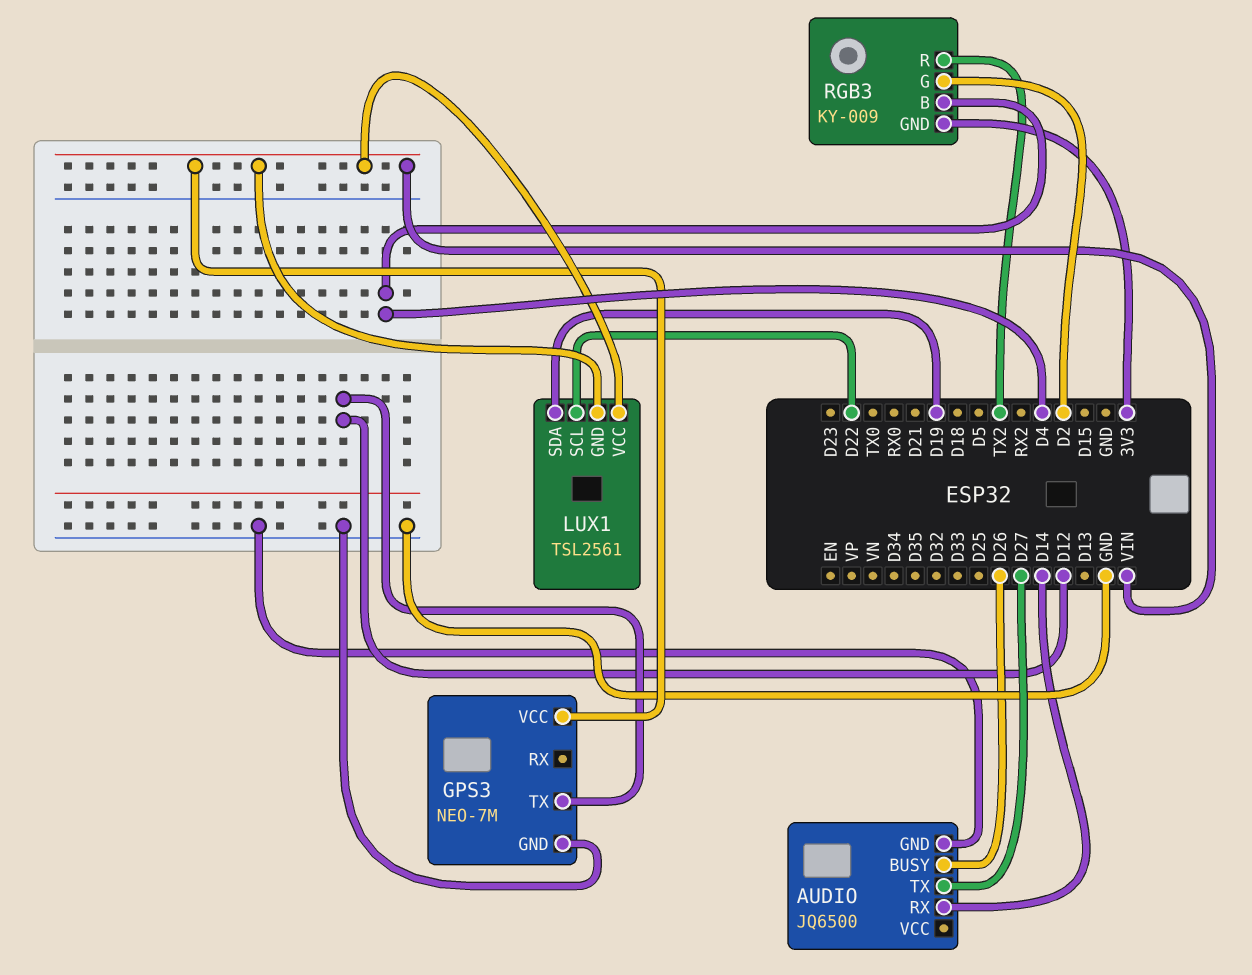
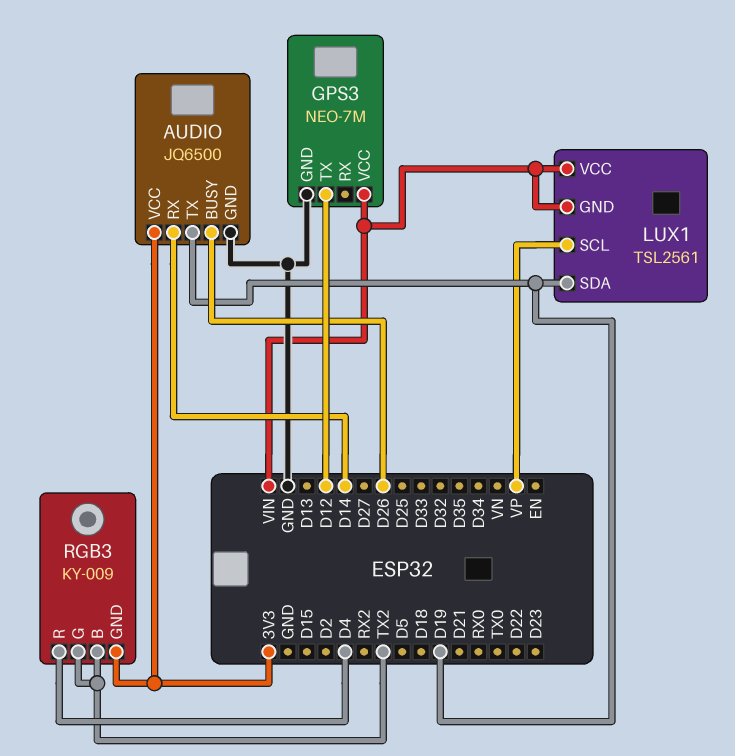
AUDIO pin TX: D27 -> D19
AUDIO pin VCC: none -> 3V3
LUX1 pin SCL: D22 -> VP
RGB3 pin B: D4 -> TX2
RGB3 pin G: D2 -> TX2
RGB3 pin R: TX2 -> D4

